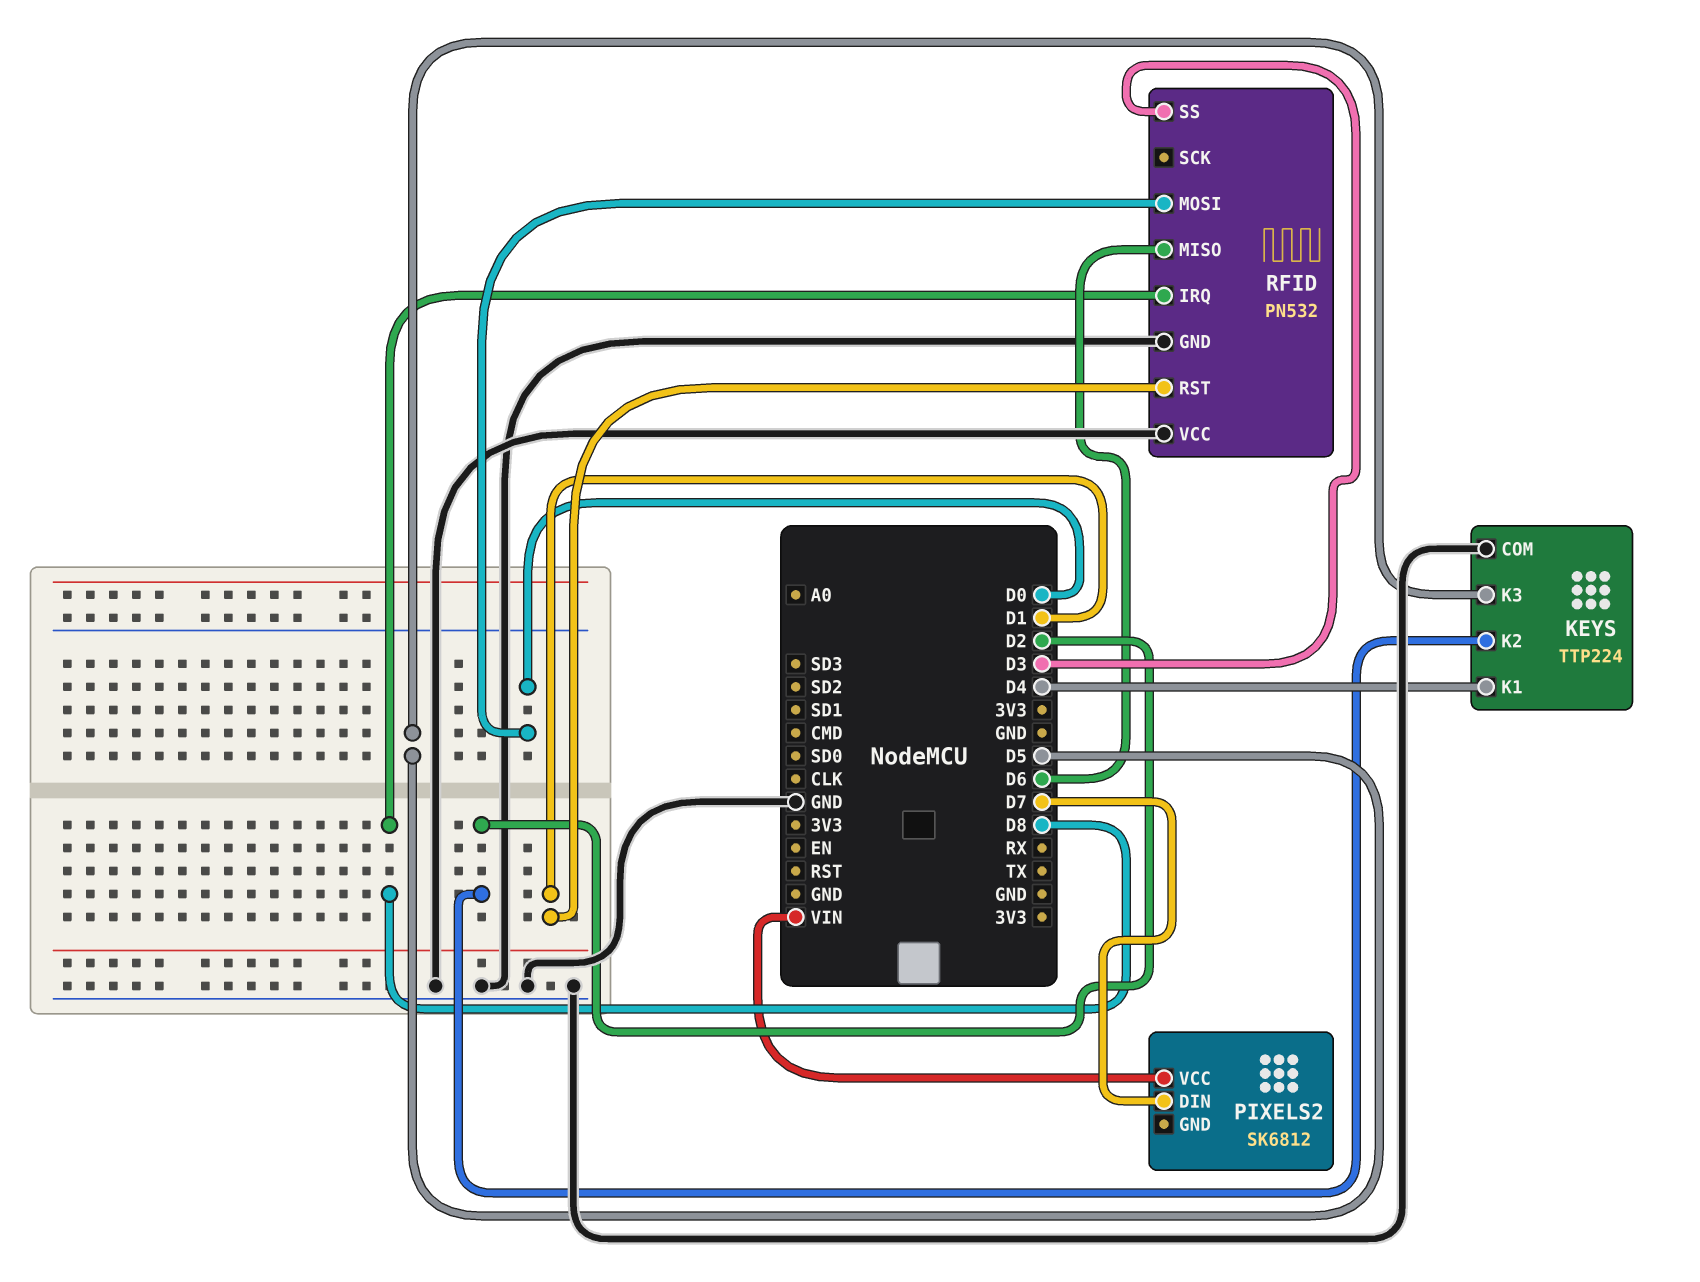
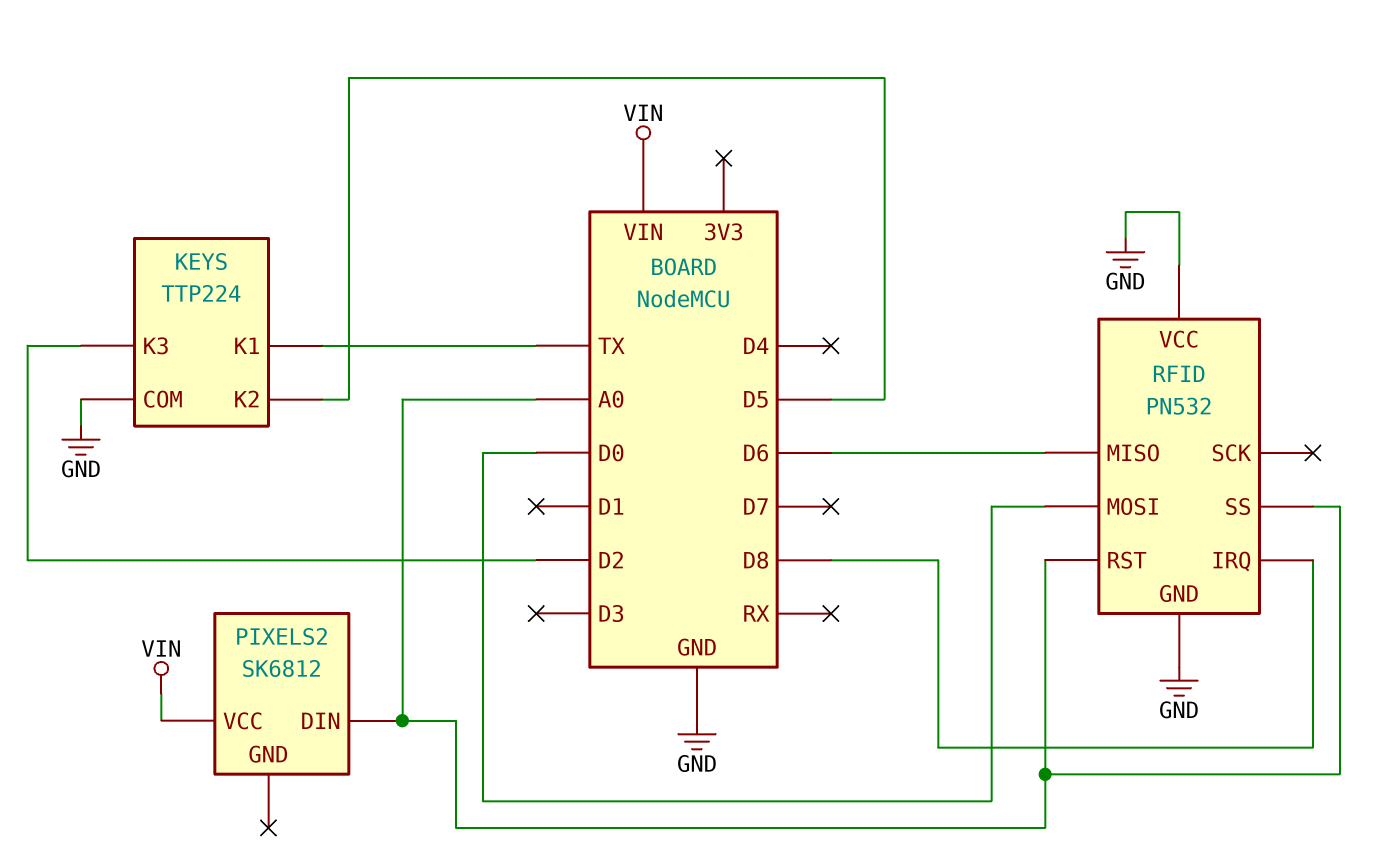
KEYS pin K1: D4 -> TX
KEYS pin K2: D2 -> D5
KEYS pin K3: D5 -> D2
PIXELS2 pin DIN: D7 -> A0
RFID pin RST: D1 -> A0
RFID pin SS: D3 -> A0

